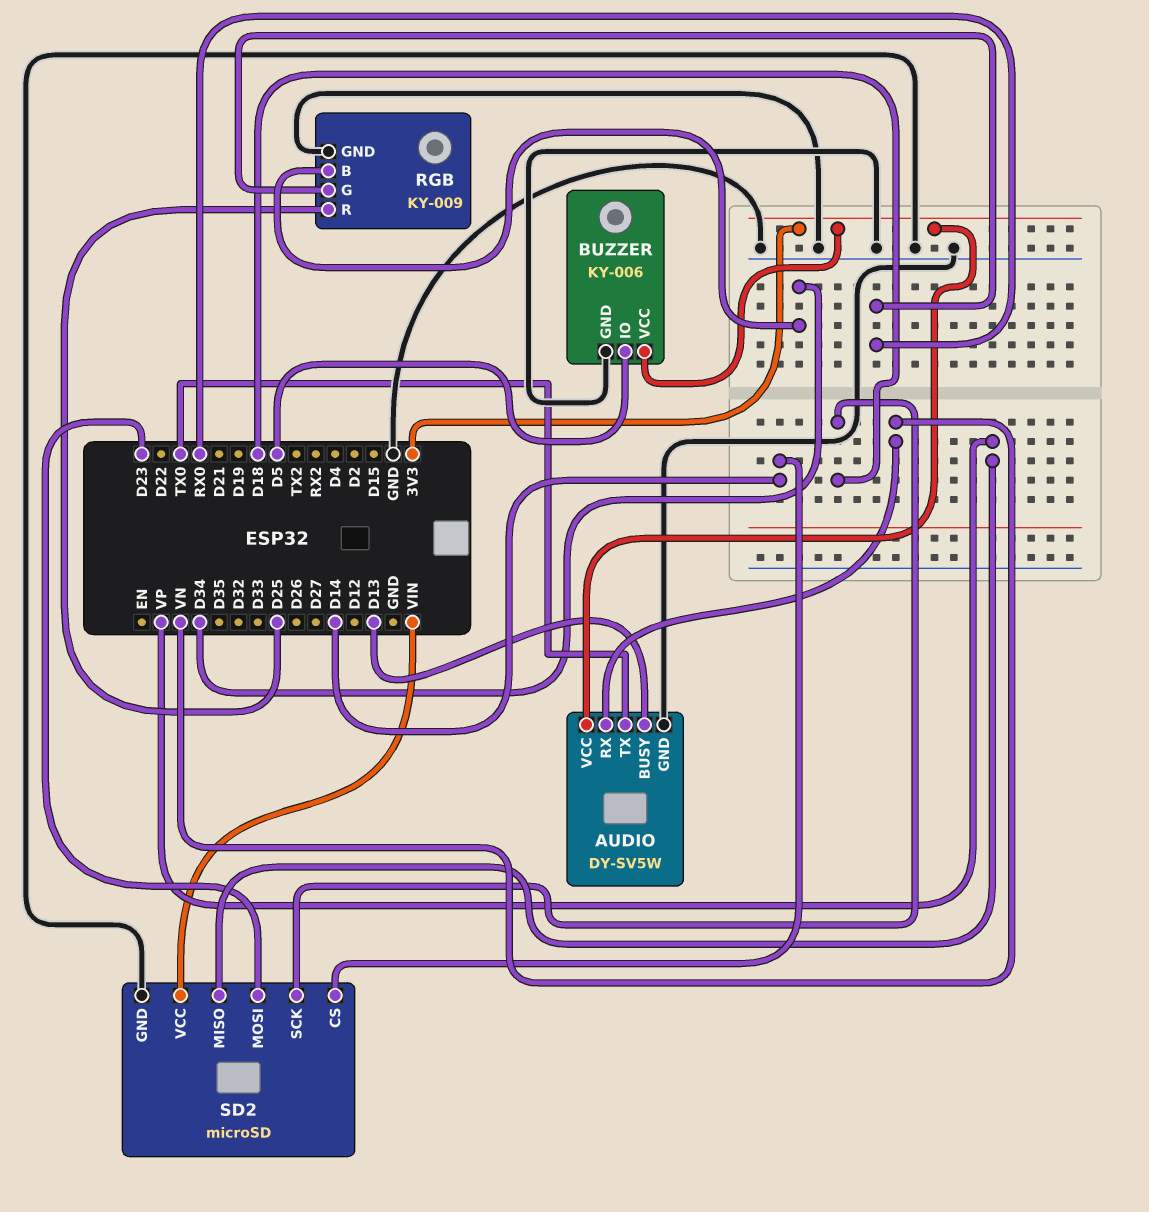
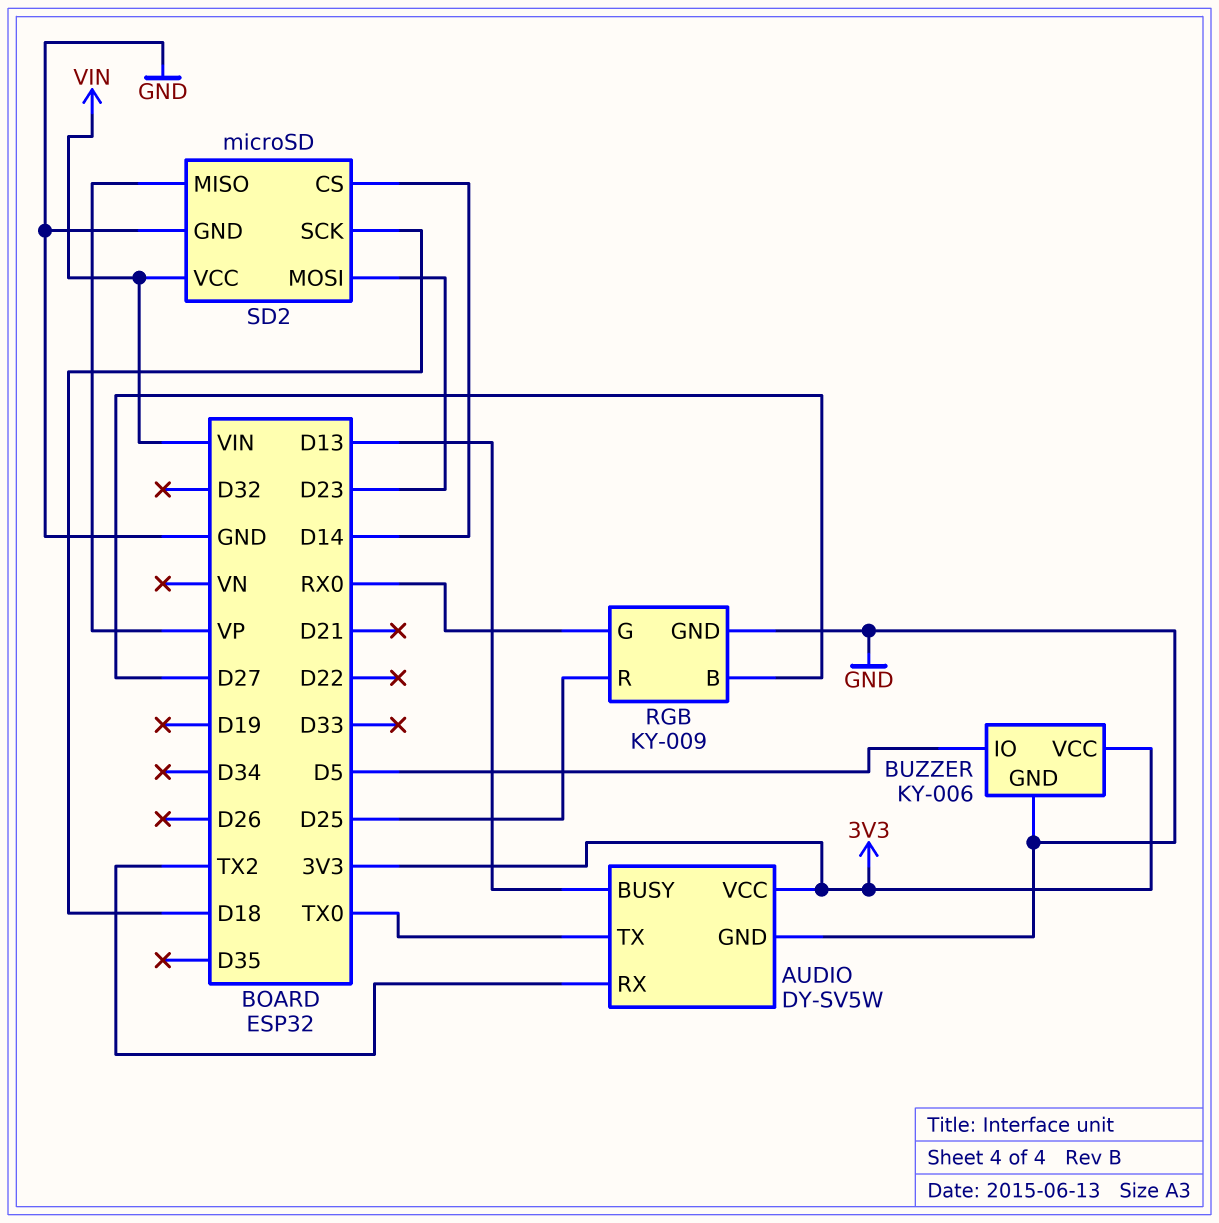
AUDIO pin RX: VN -> TX2
RGB pin B: D34 -> D27

